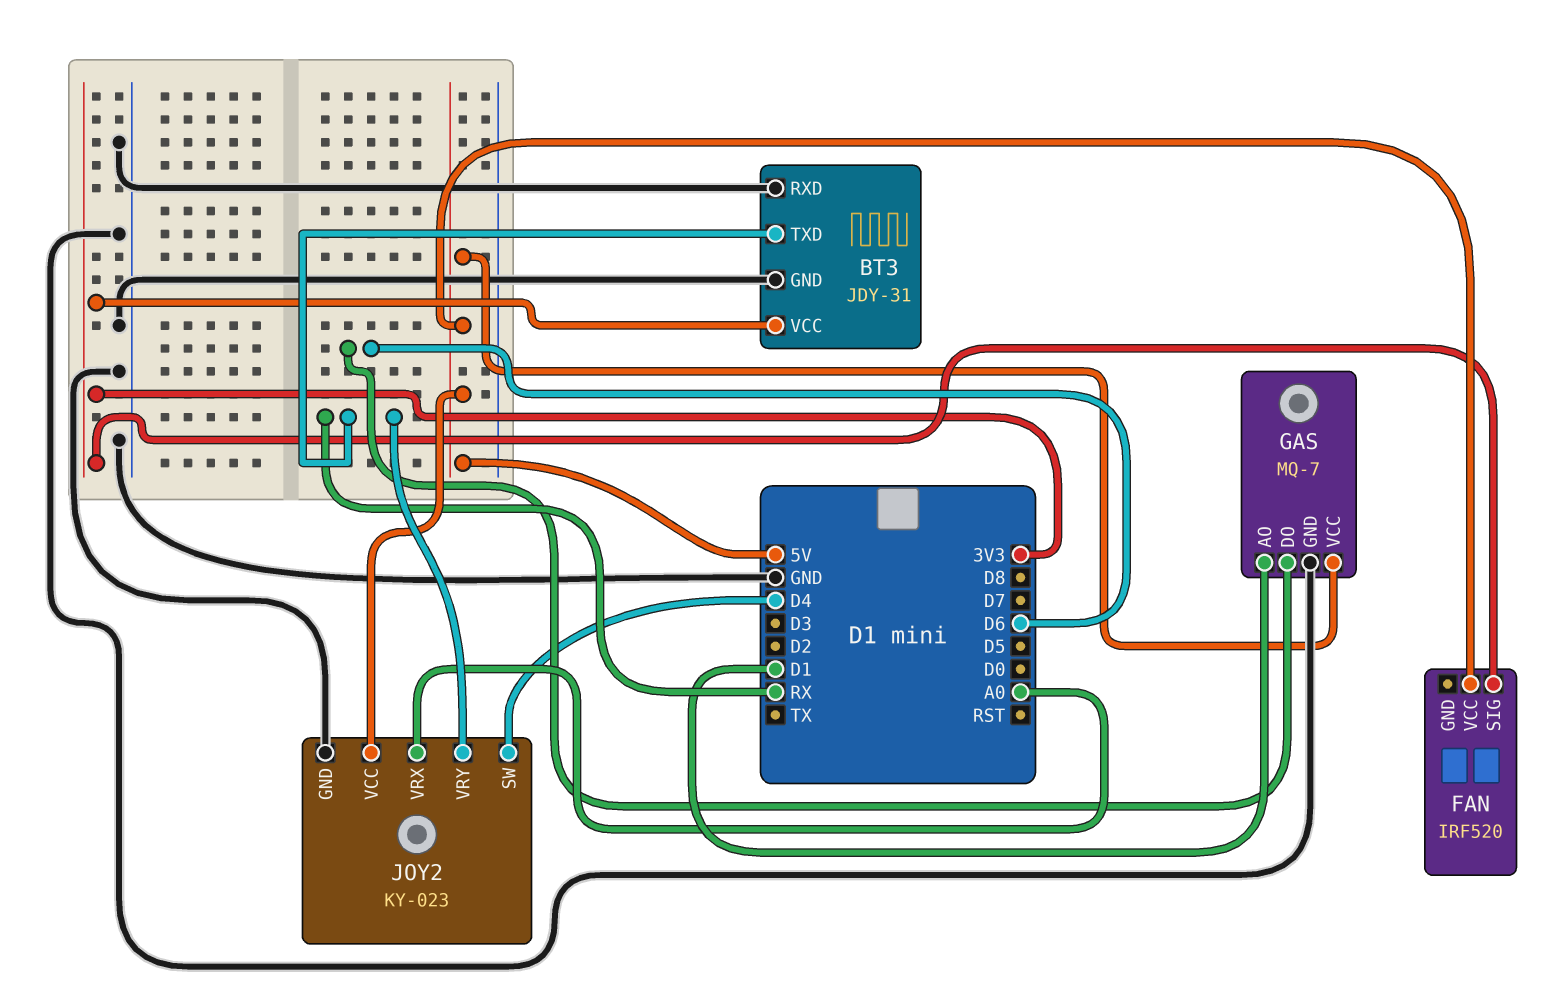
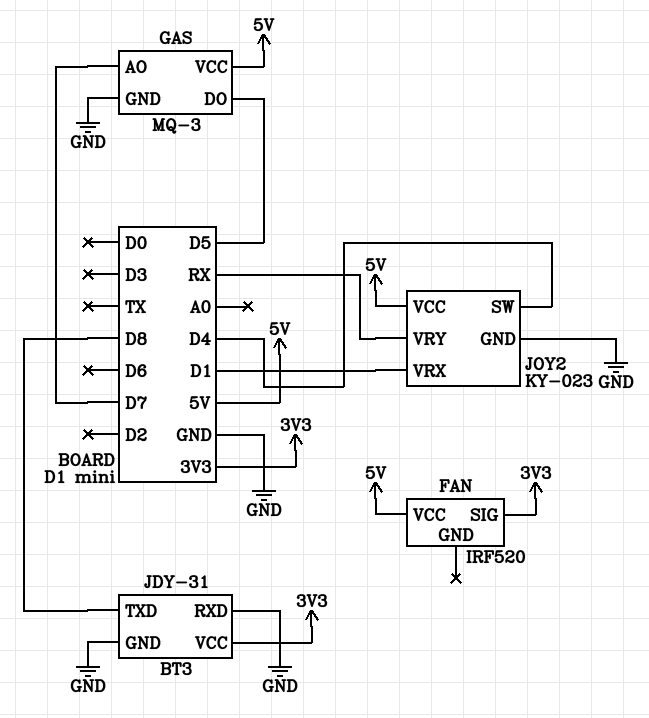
BT3 pin TXD: RX -> D8
GAS: MQ-7 -> MQ-3
GAS pin AO: D1 -> D7
GAS pin DO: D6 -> D5
JOY2 pin VRX: A0 -> D1

